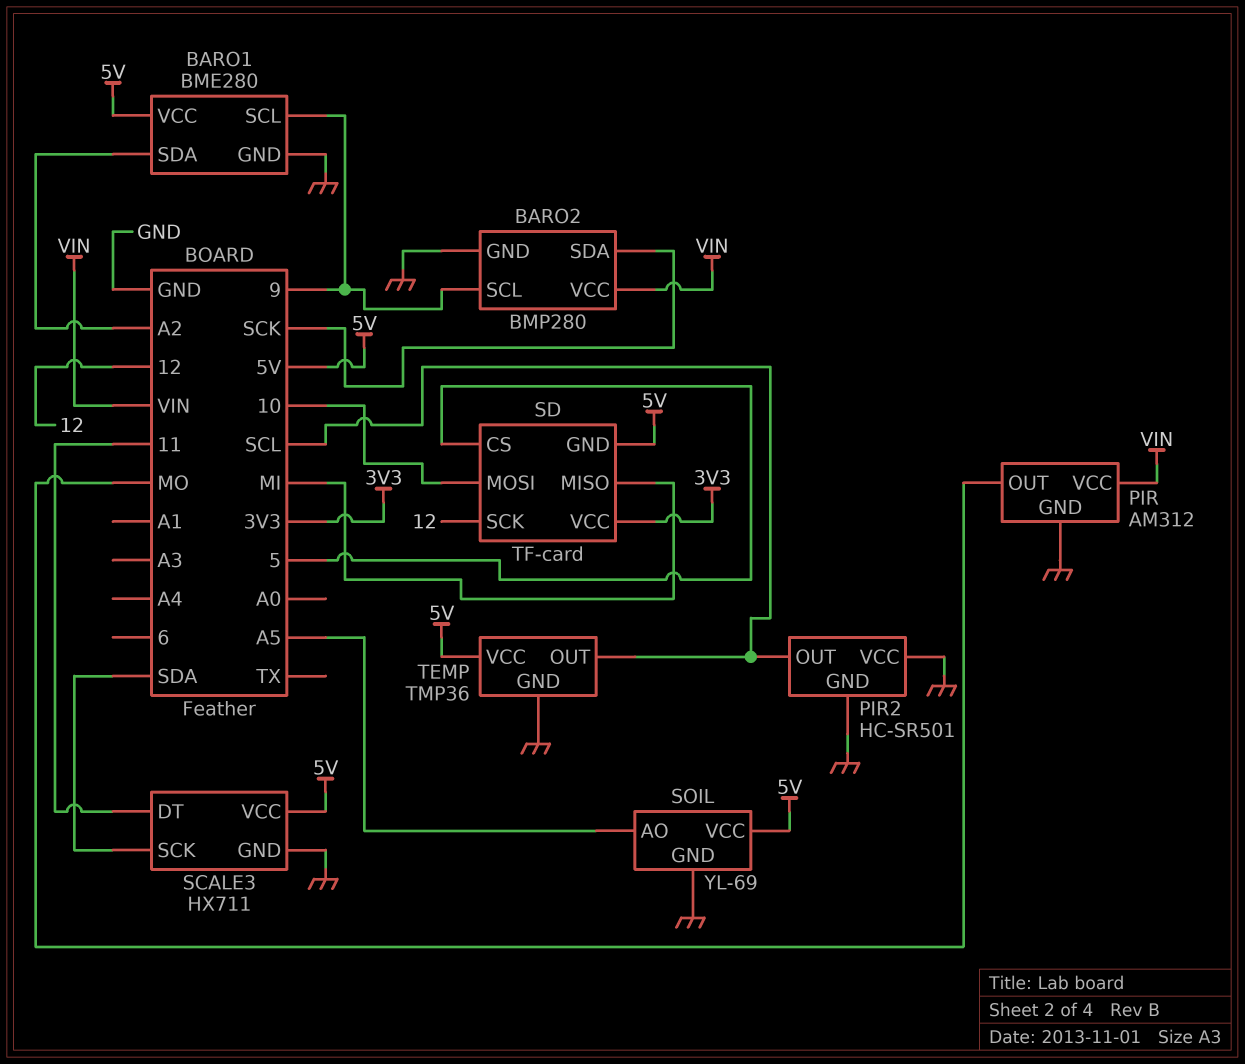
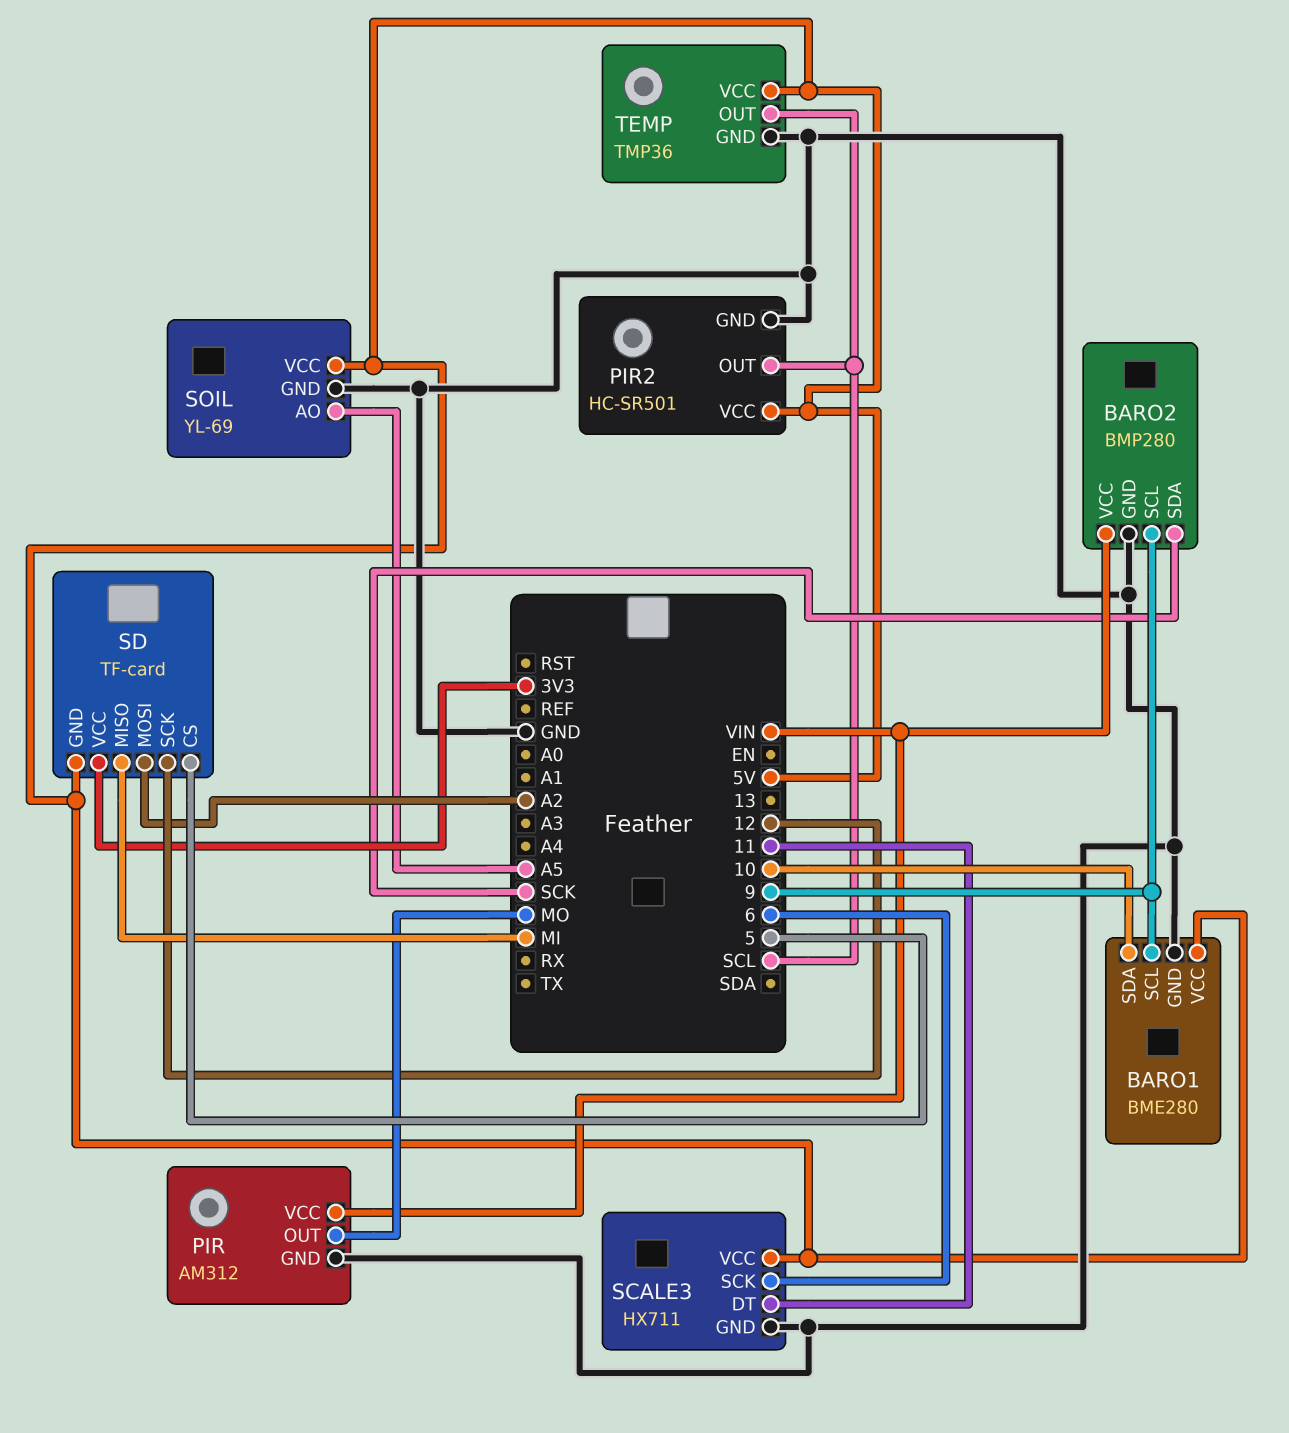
BARO1 pin SDA: A2 -> 10
PIR2 pin VCC: GND -> 5V
SCALE3 pin SCK: SDA -> 6
SD pin MOSI: 10 -> A2

